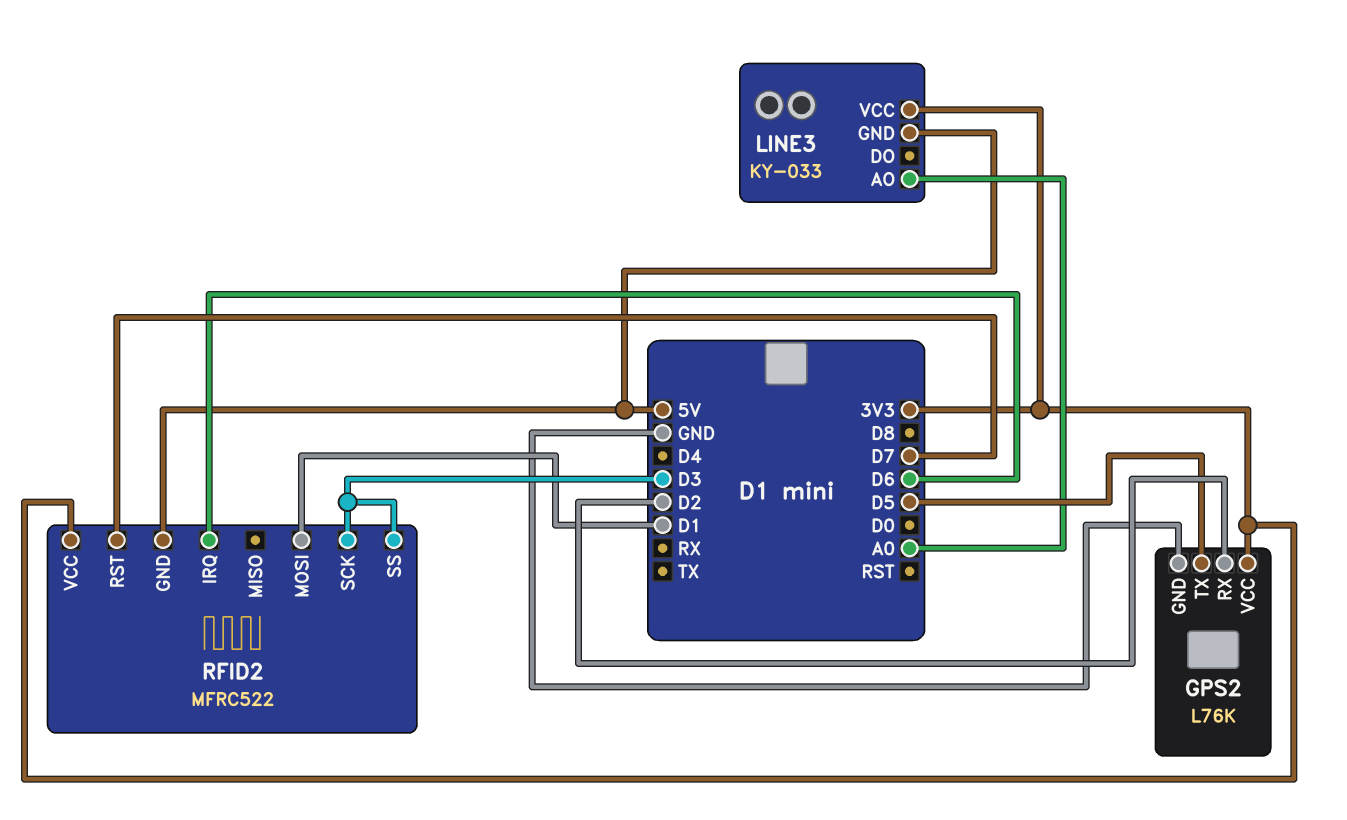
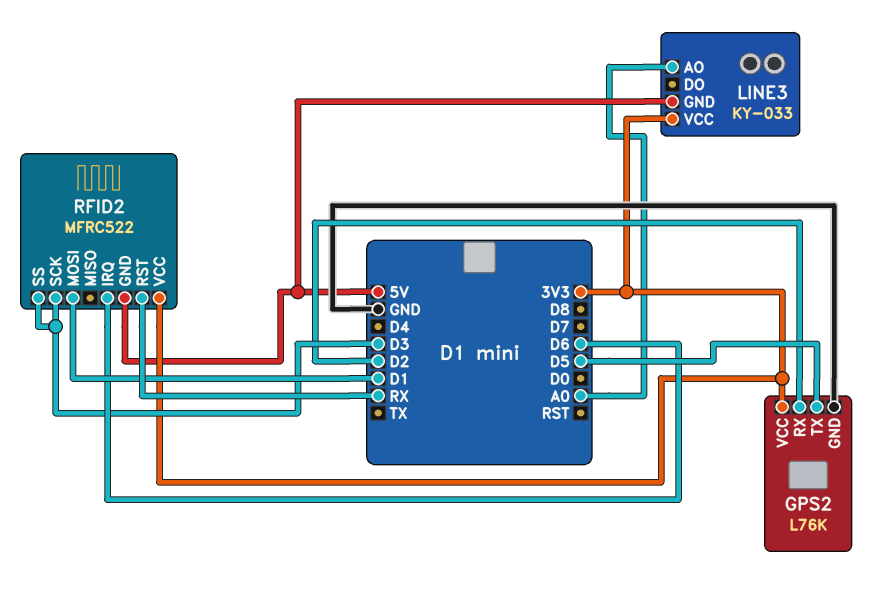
RFID2 pin RST: D7 -> RX

